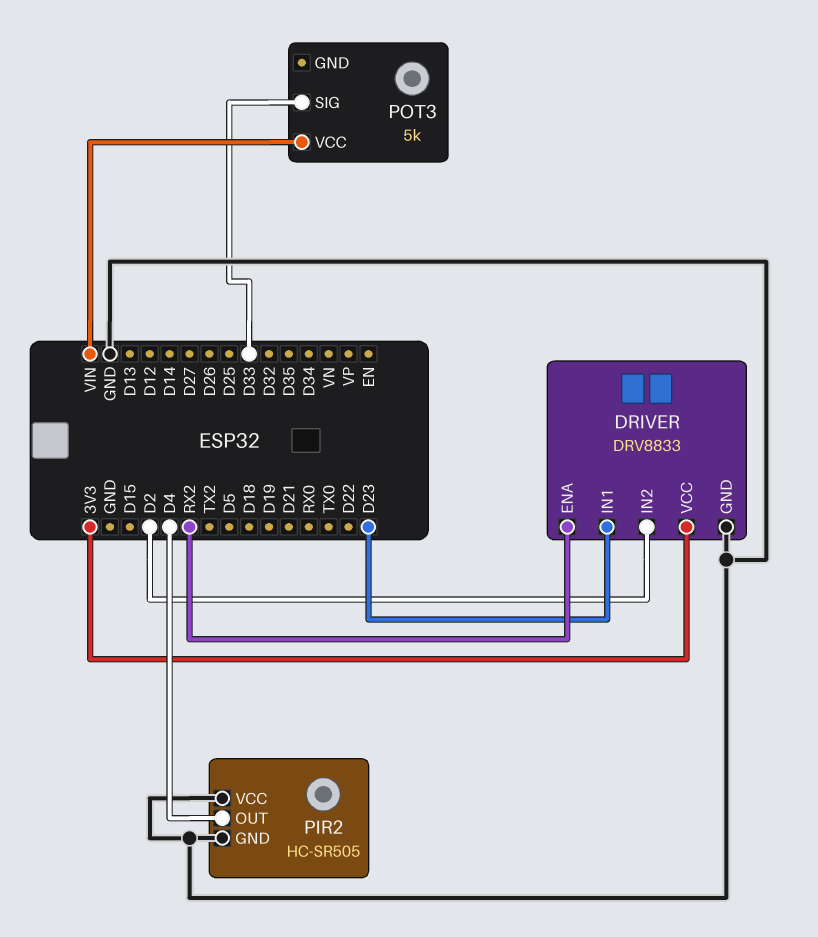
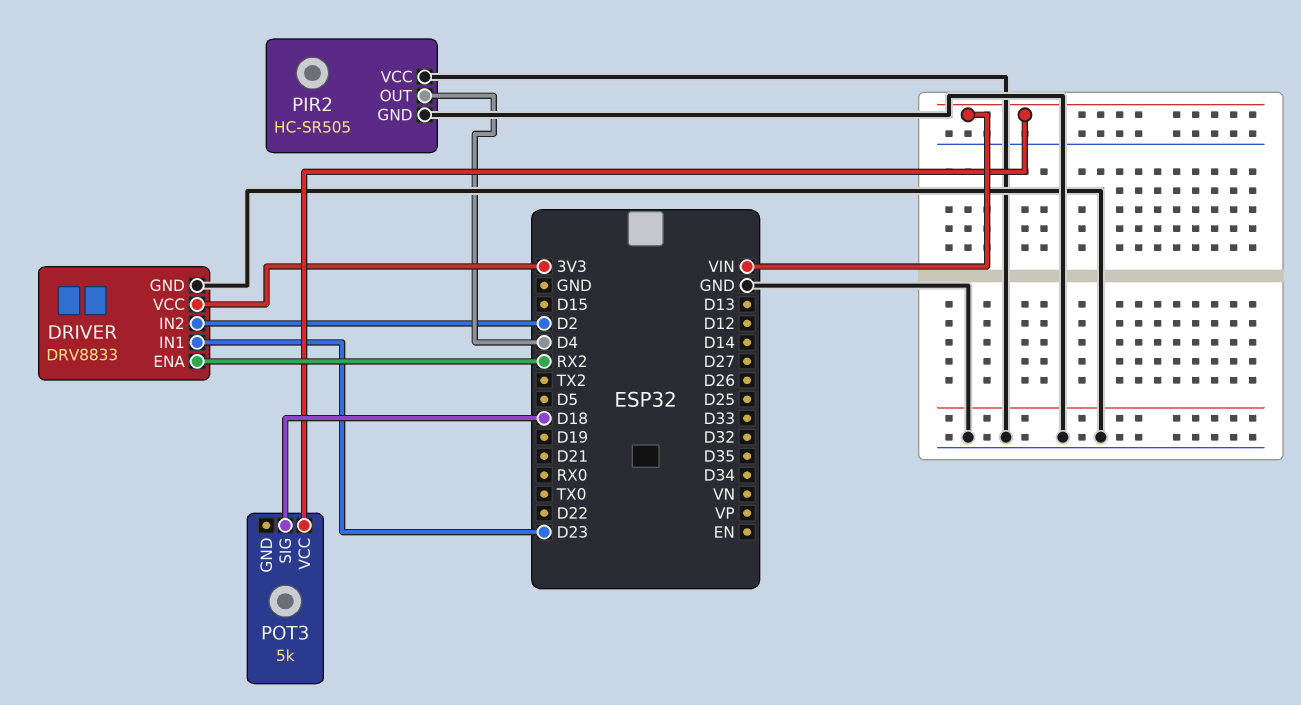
POT3 pin SIG: D33 -> D18

